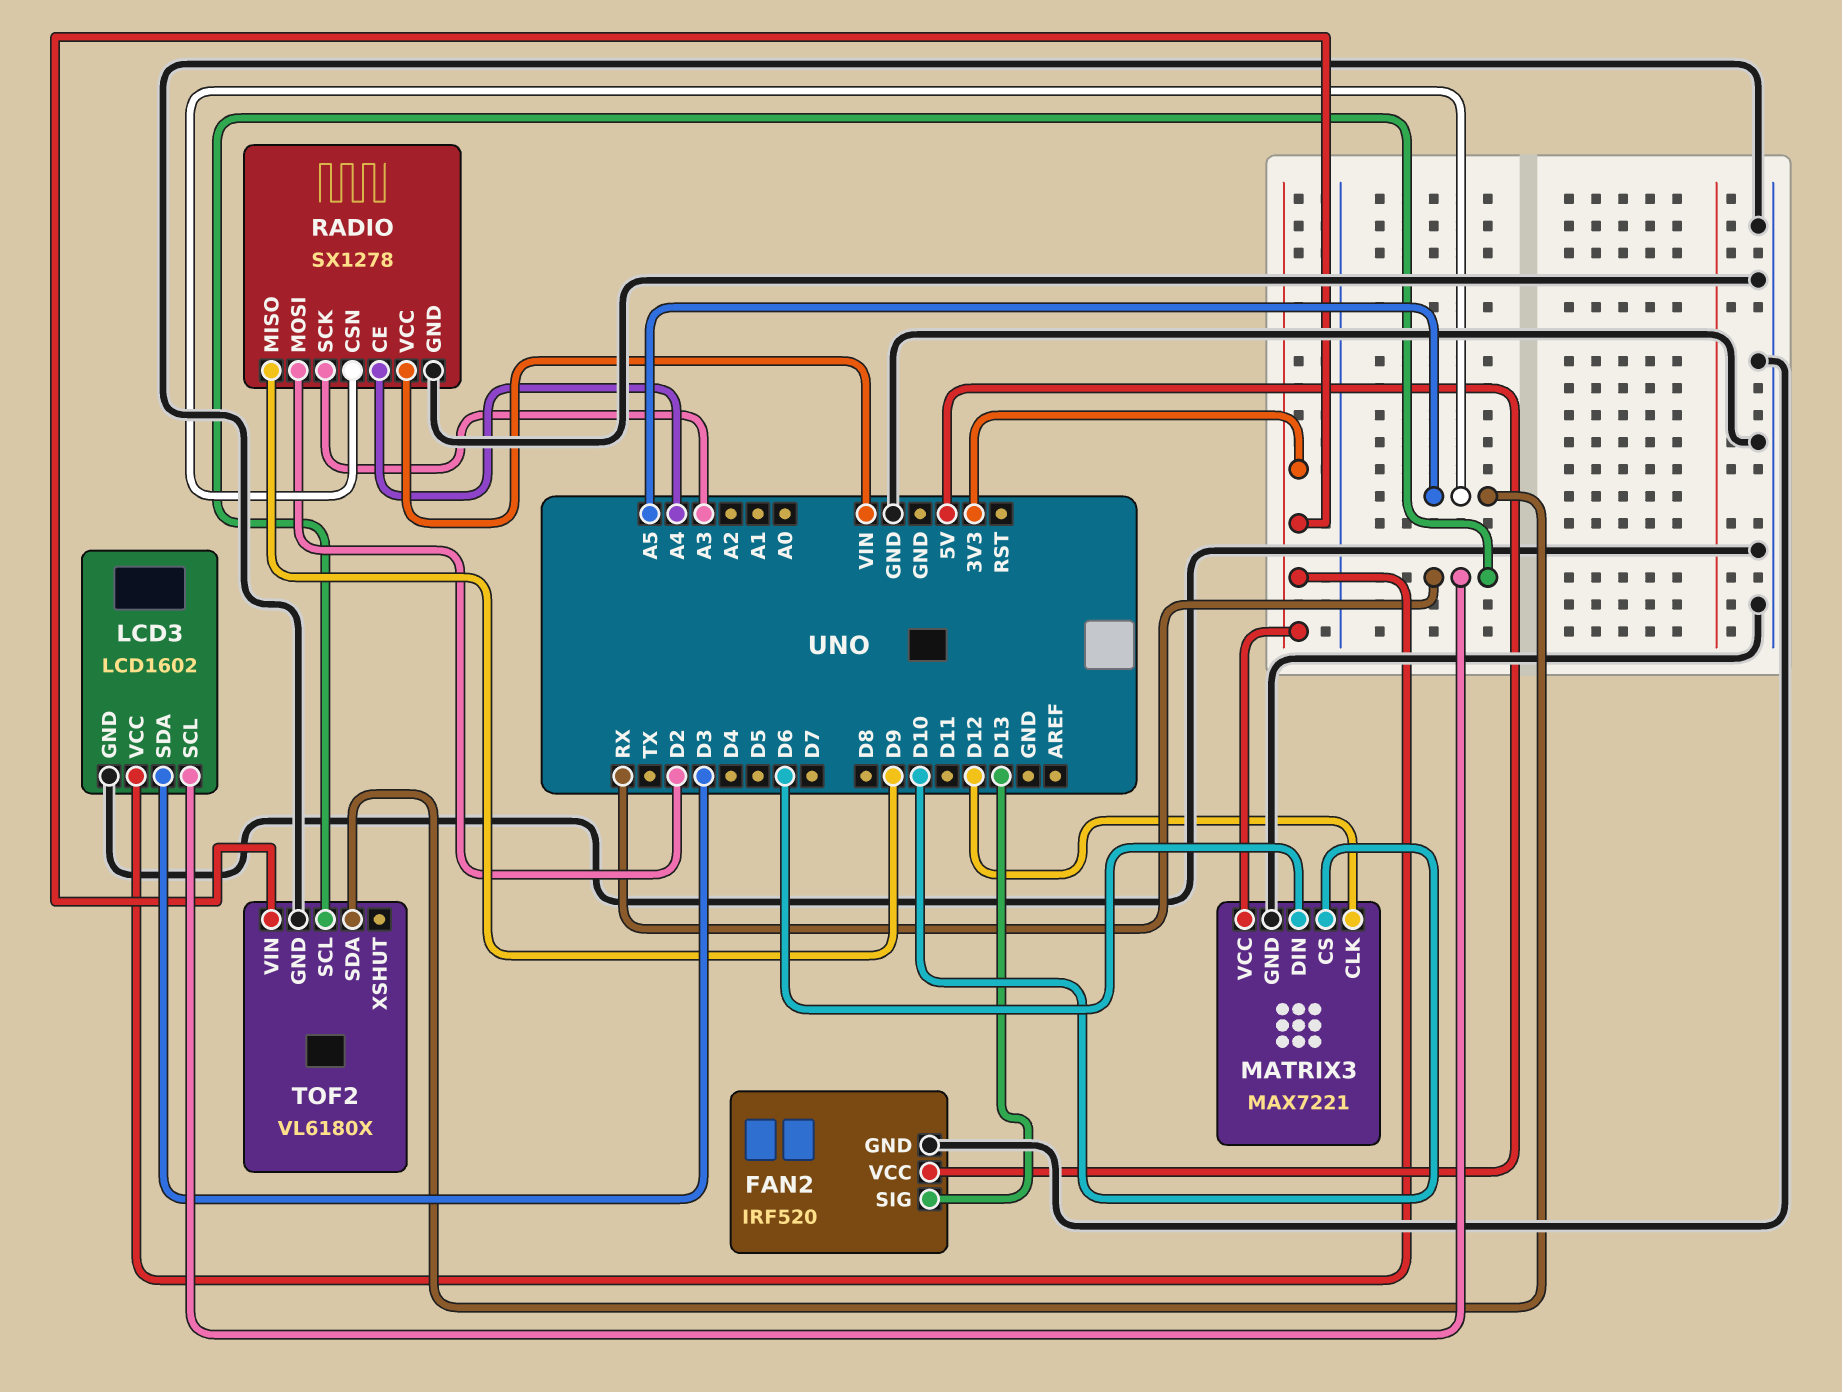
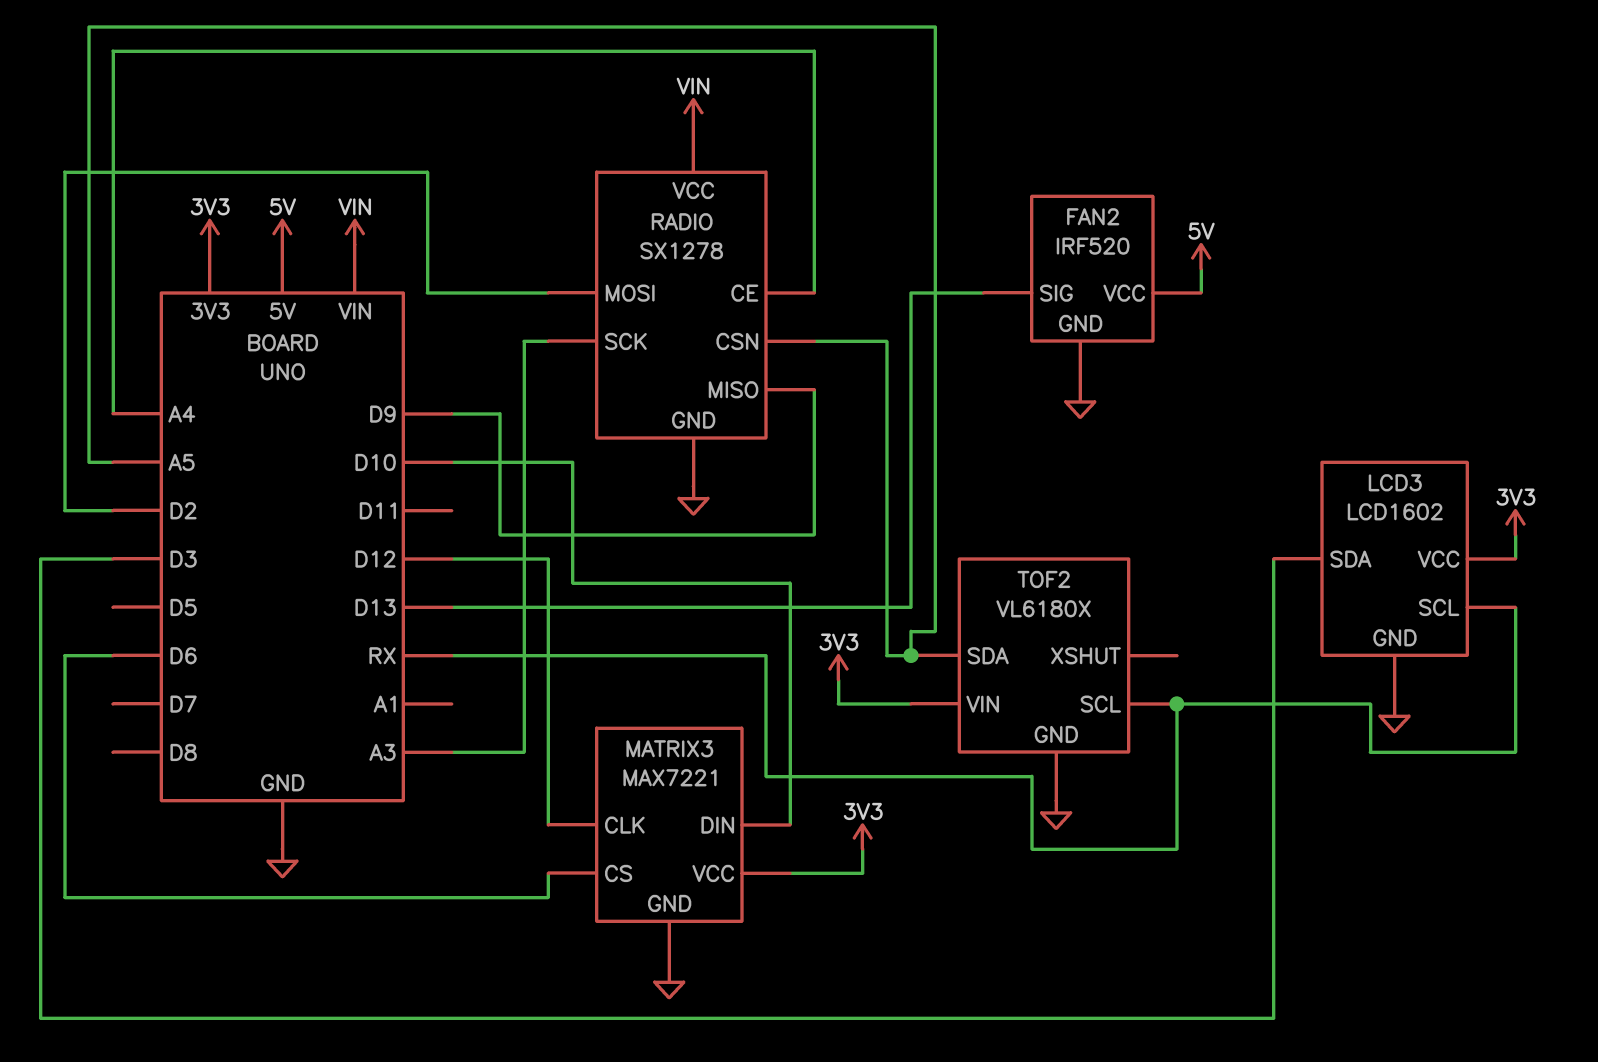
MATRIX3 pin CS: D10 -> D6
MATRIX3 pin DIN: D6 -> D10

